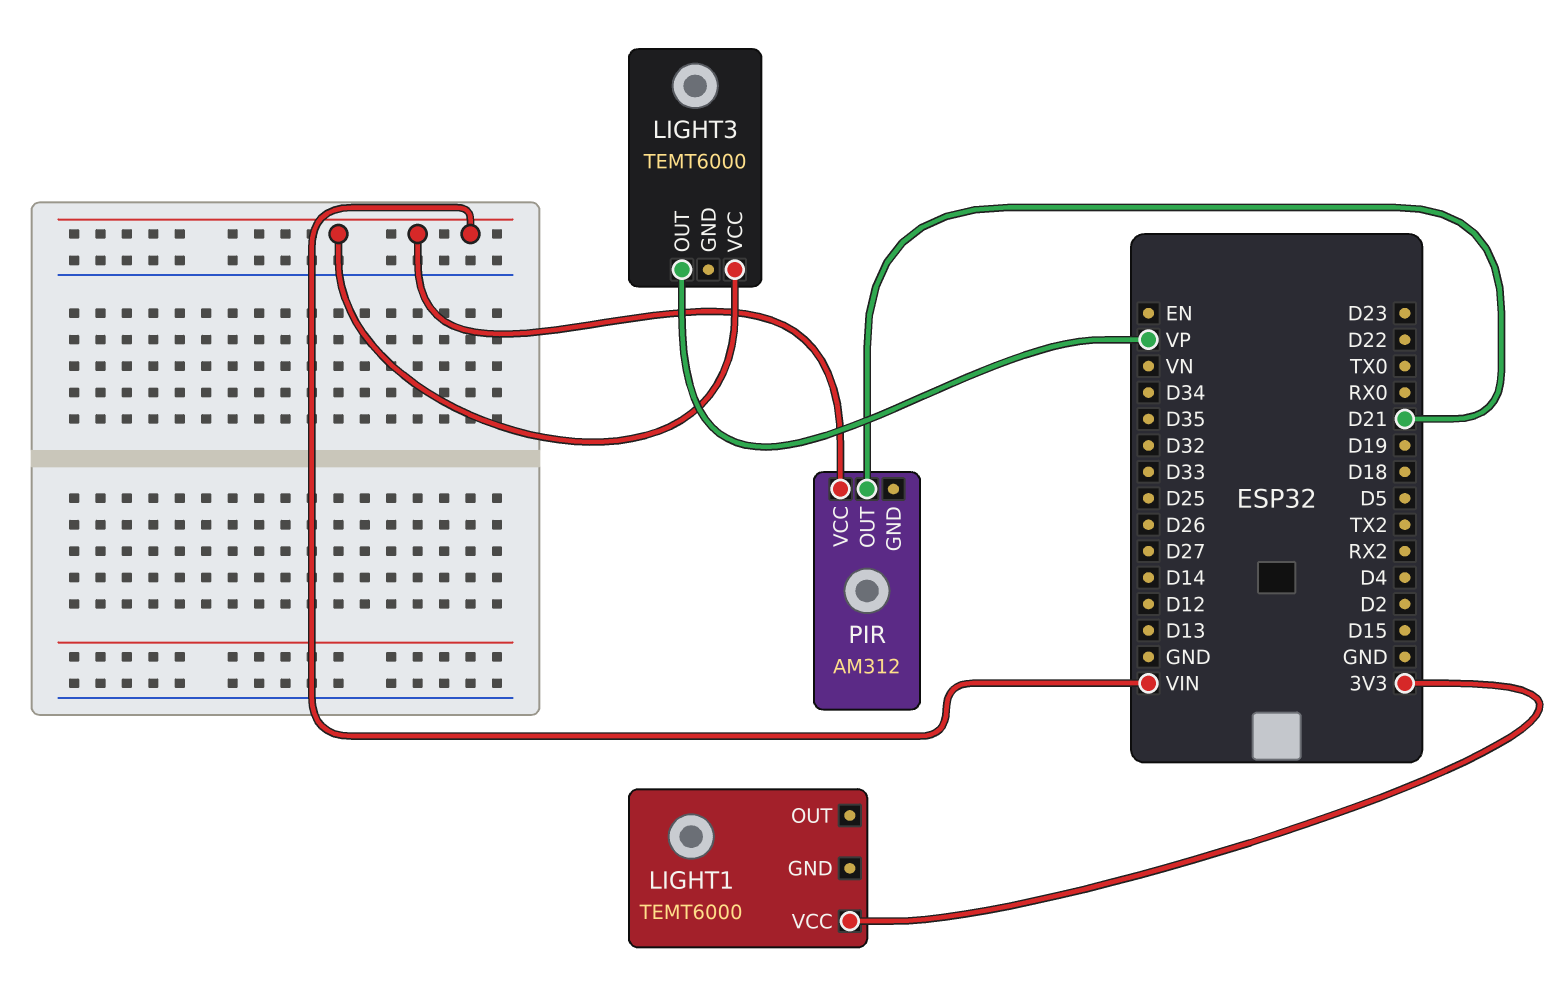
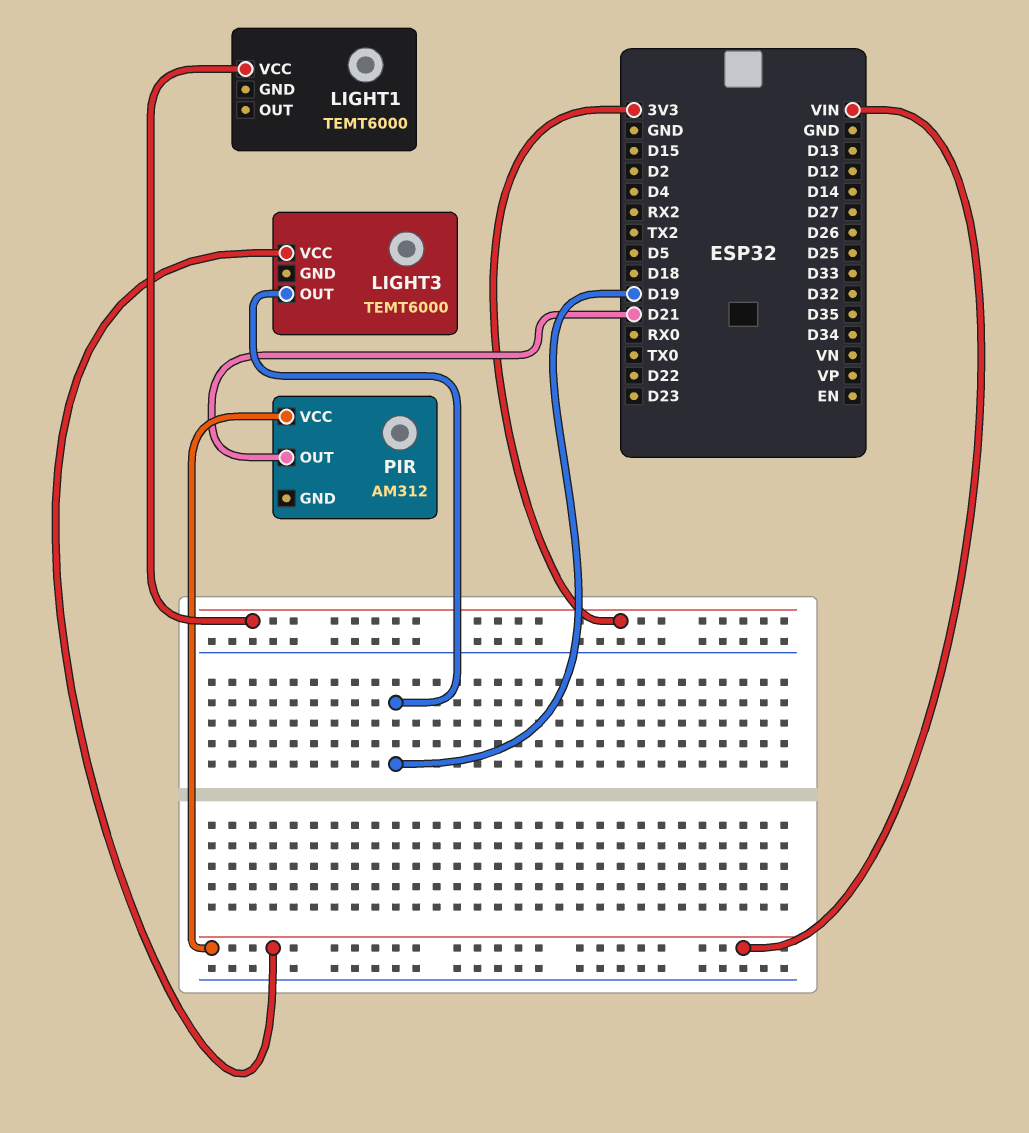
LIGHT3 pin OUT: VP -> D19

